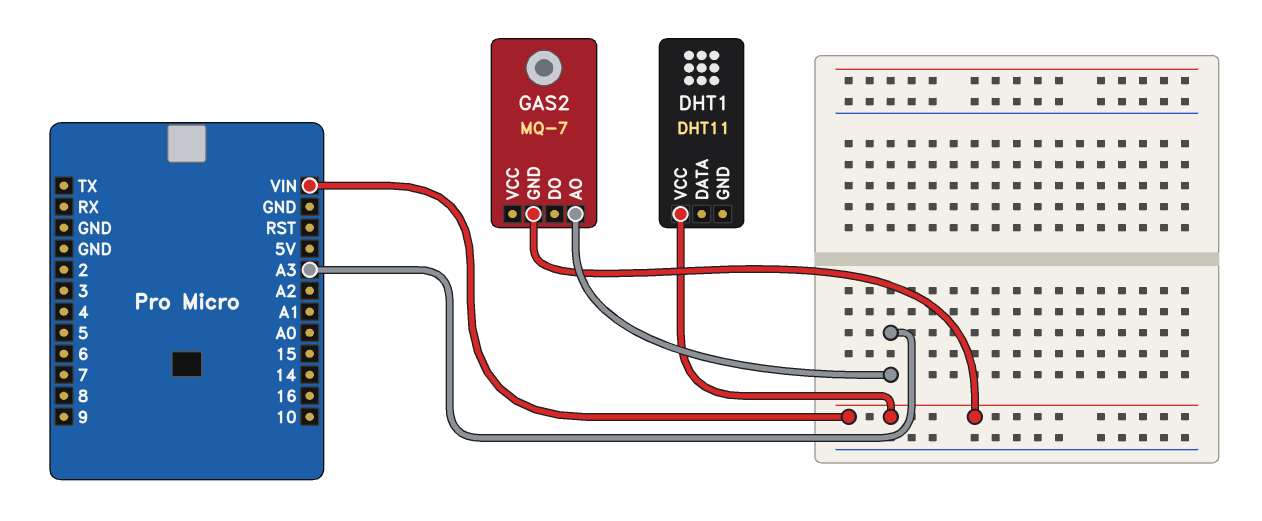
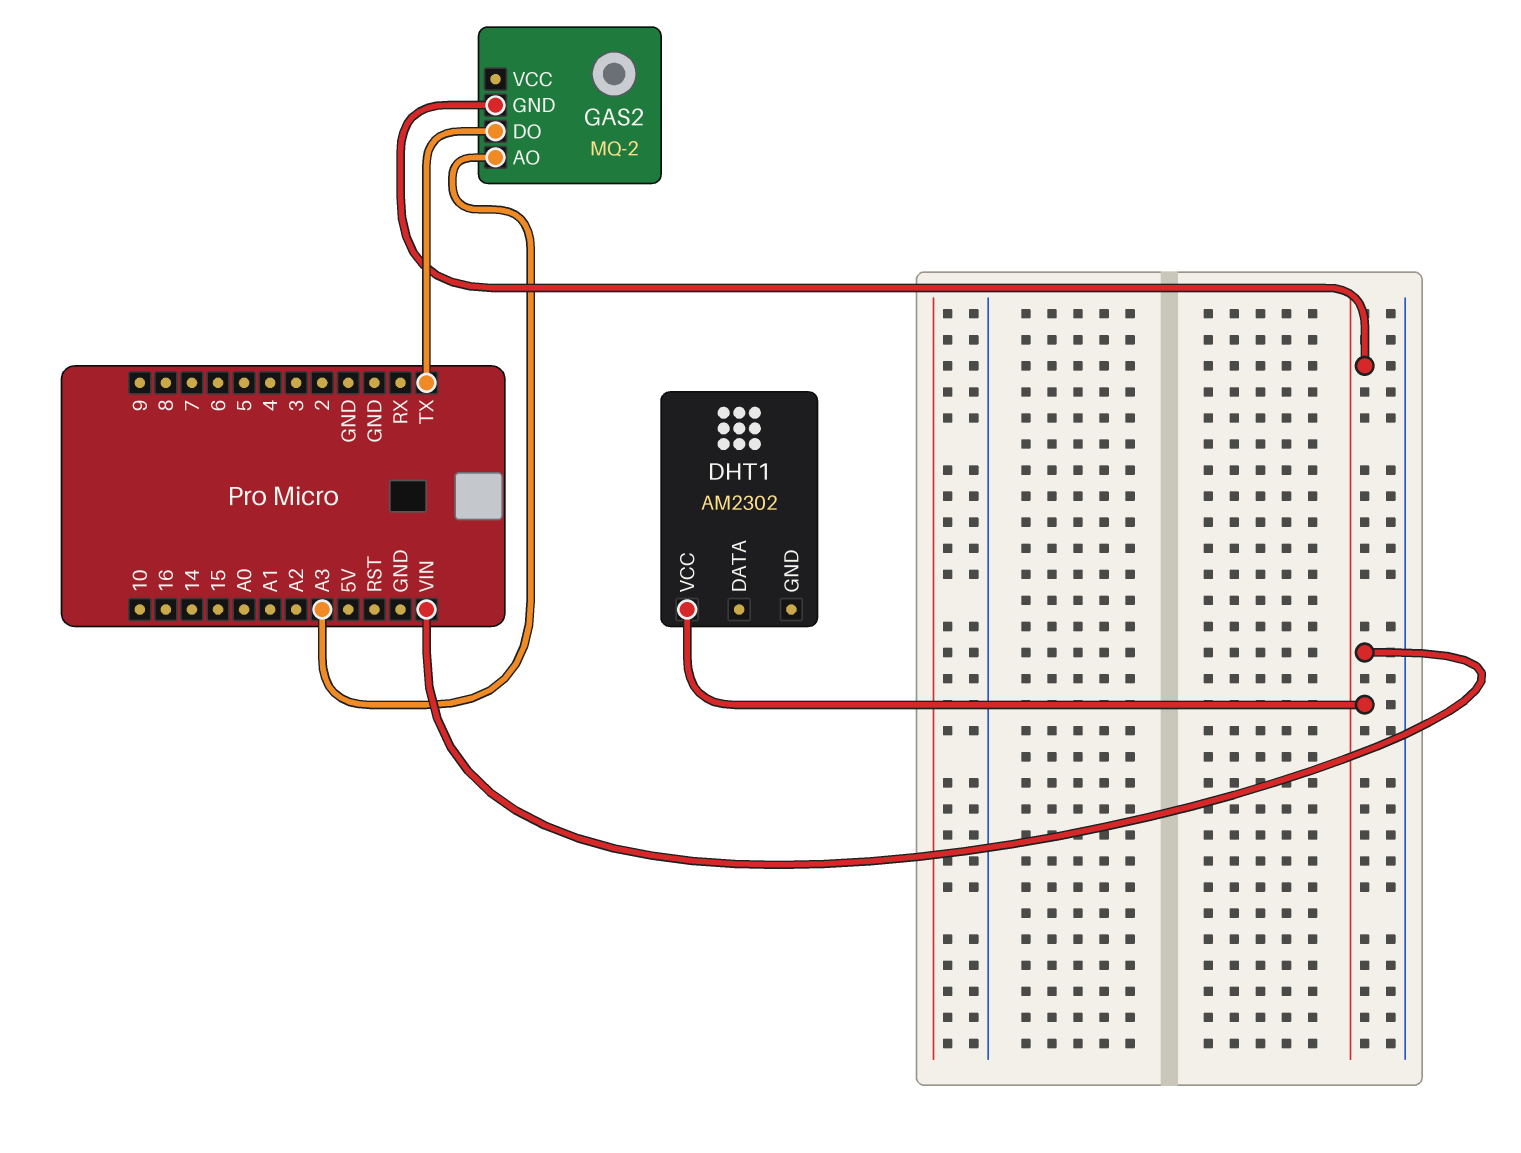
DHT1: DHT11 -> AM2302
GAS2: MQ-7 -> MQ-2
GAS2 pin DO: none -> TX

